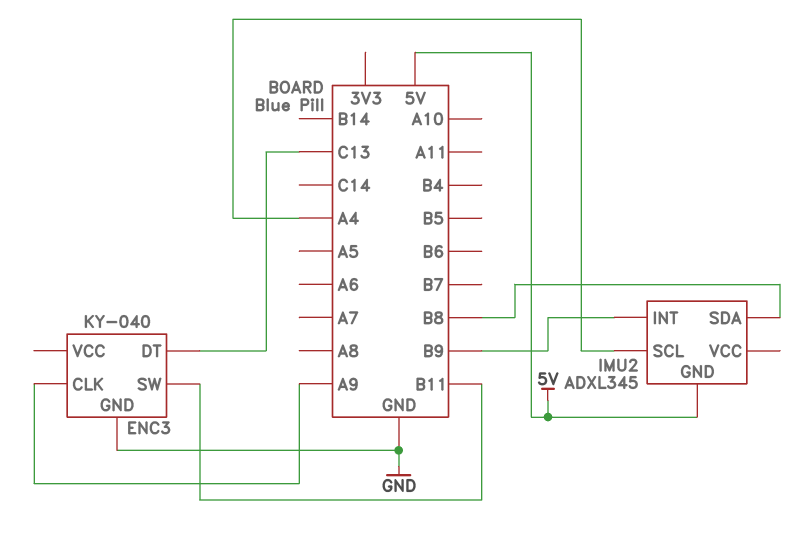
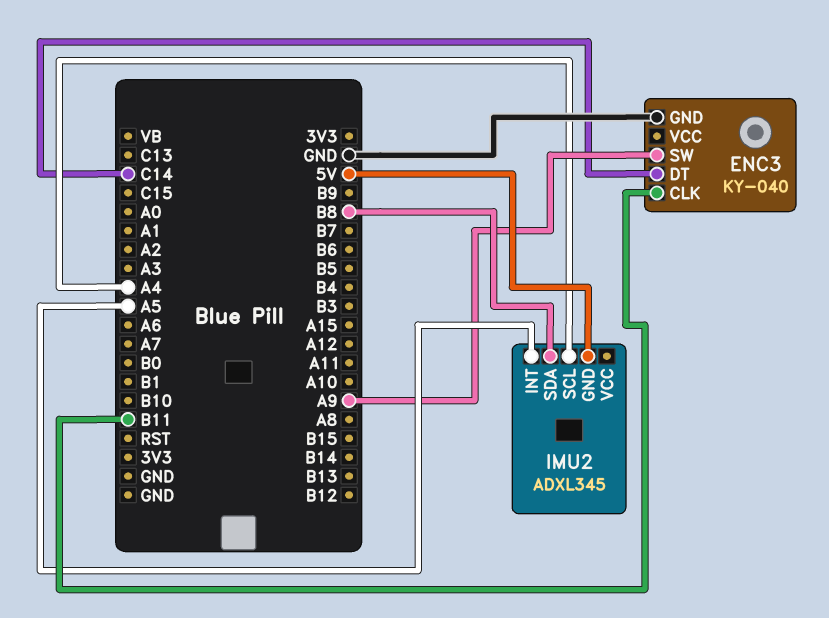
ENC3 pin CLK: A9 -> B11
ENC3 pin DT: C13 -> C14
ENC3 pin SW: B11 -> A9
IMU2 pin INT: B9 -> A5

